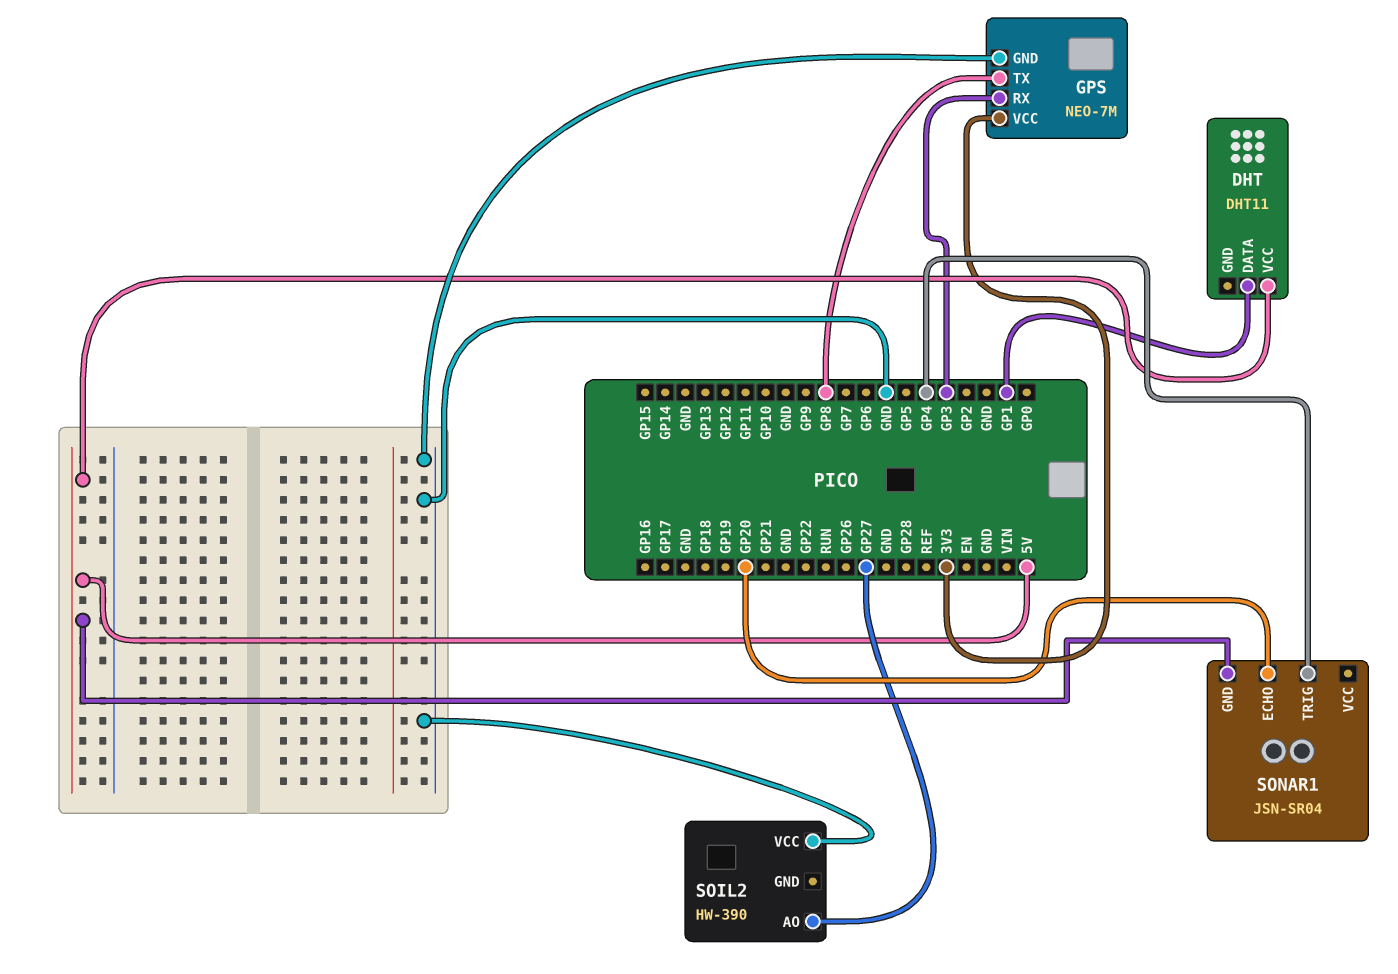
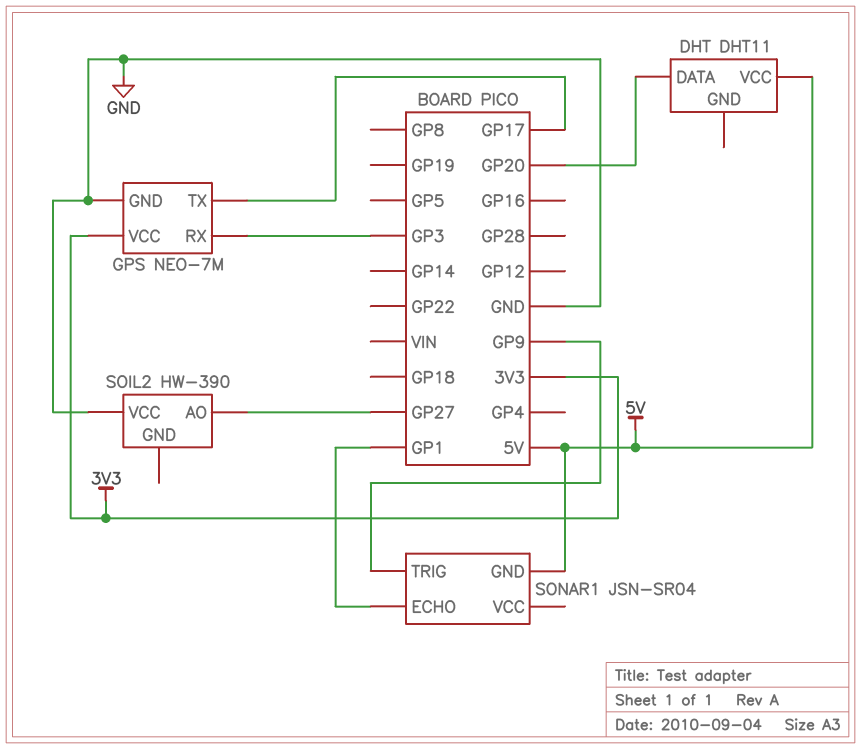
DHT pin DATA: GP1 -> GP20
GPS pin TX: GP8 -> GP17
SONAR1 pin ECHO: GP20 -> GP1
SONAR1 pin TRIG: GP4 -> GP9

